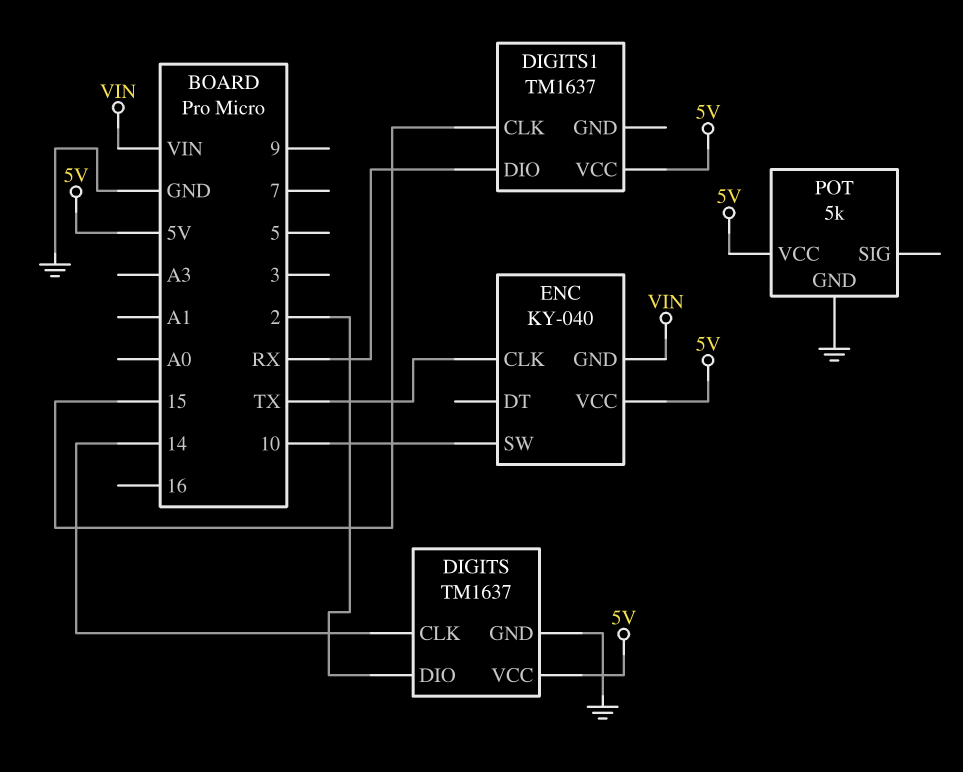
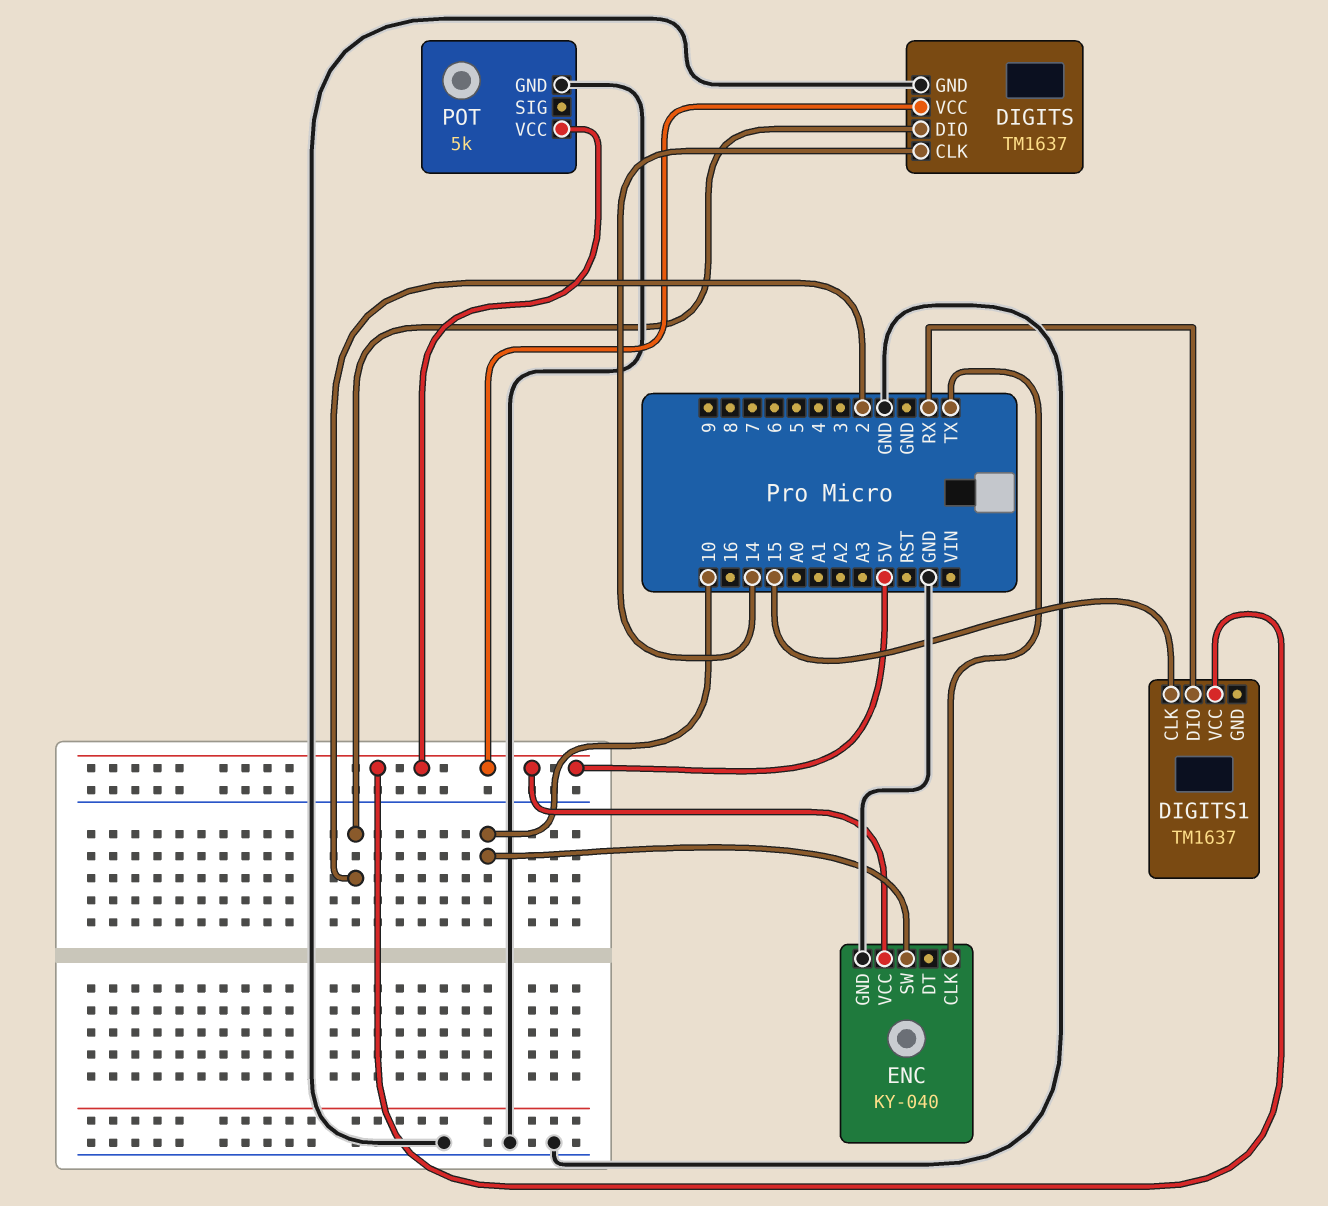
ENC pin GND: VIN -> GND

